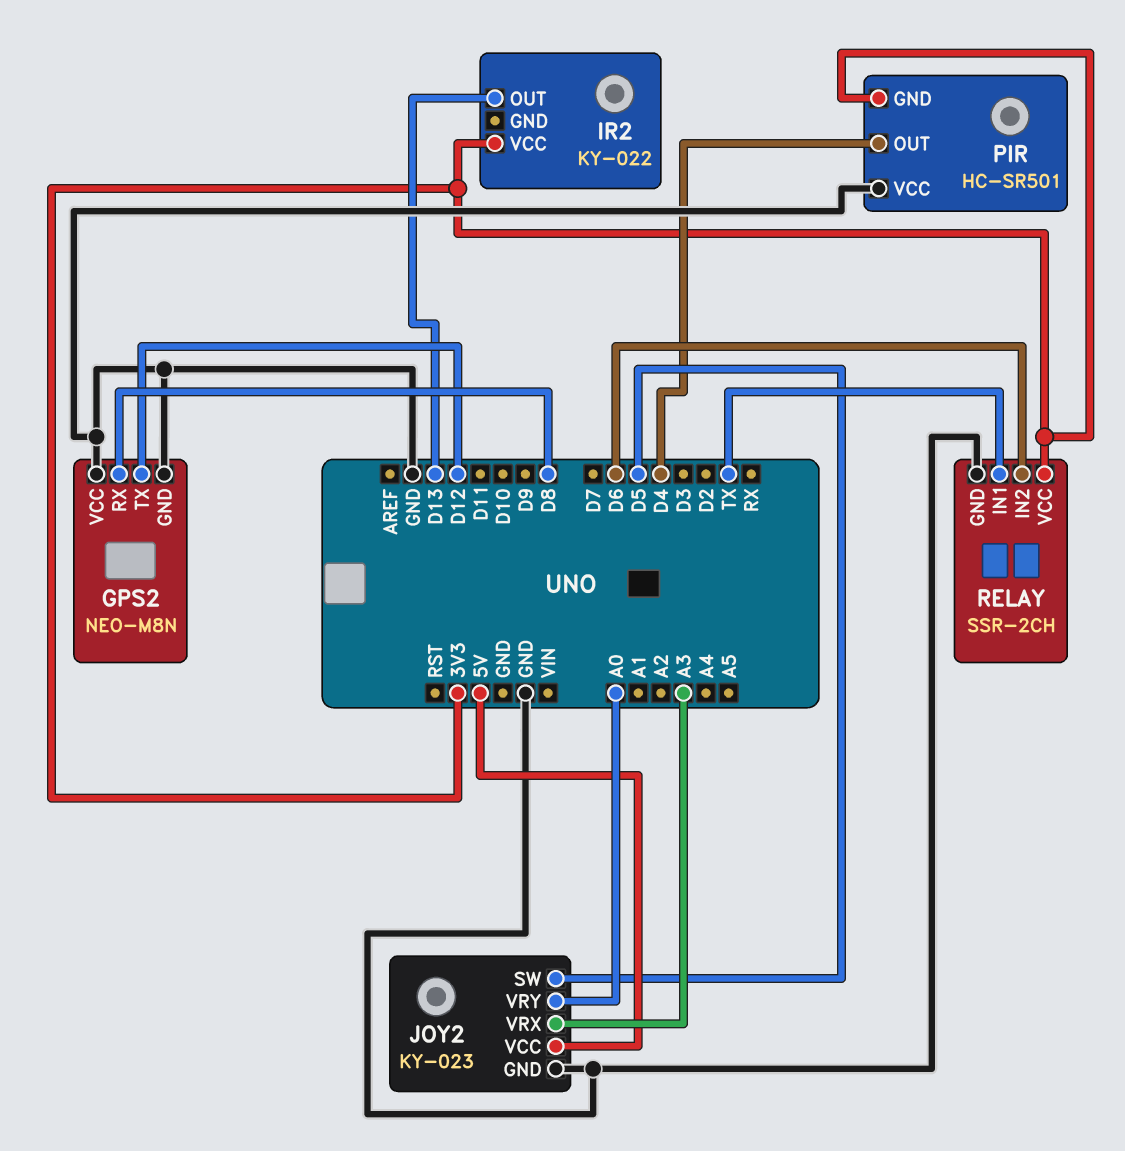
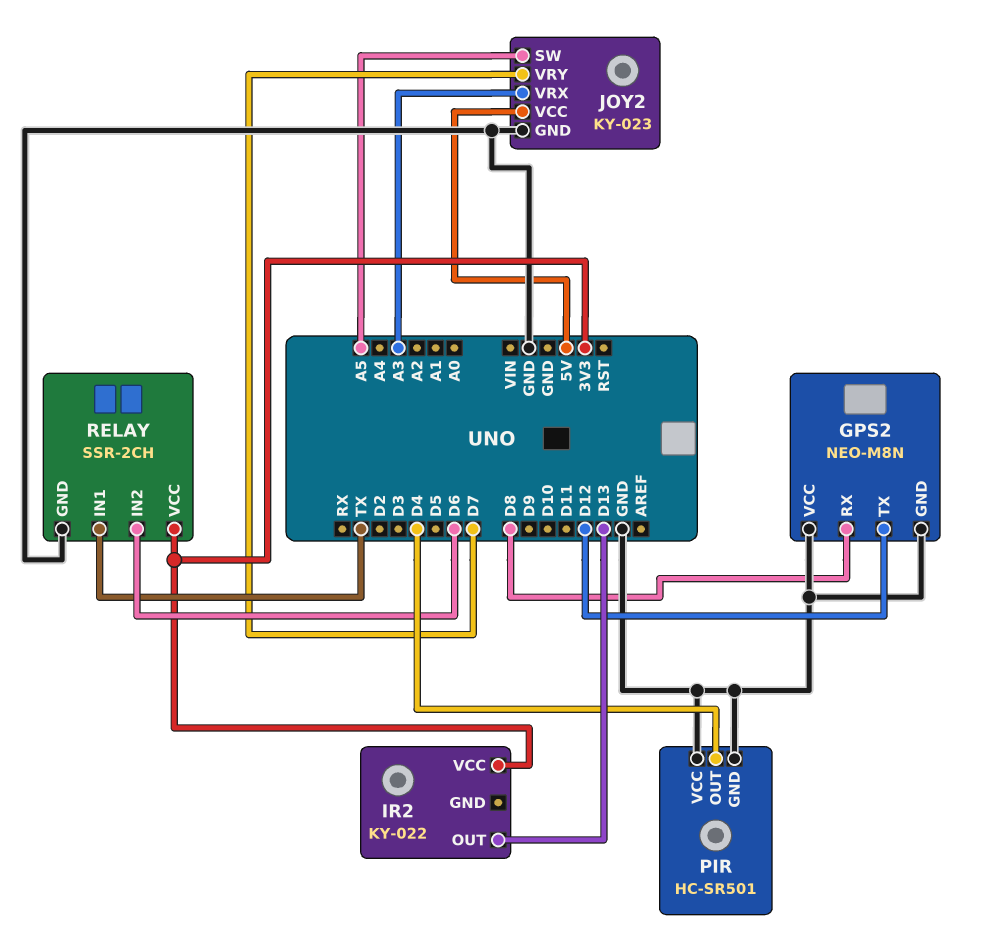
JOY2 pin SW: D5 -> A5
JOY2 pin VRY: A0 -> D7
PIR pin GND: 3V3 -> GND

